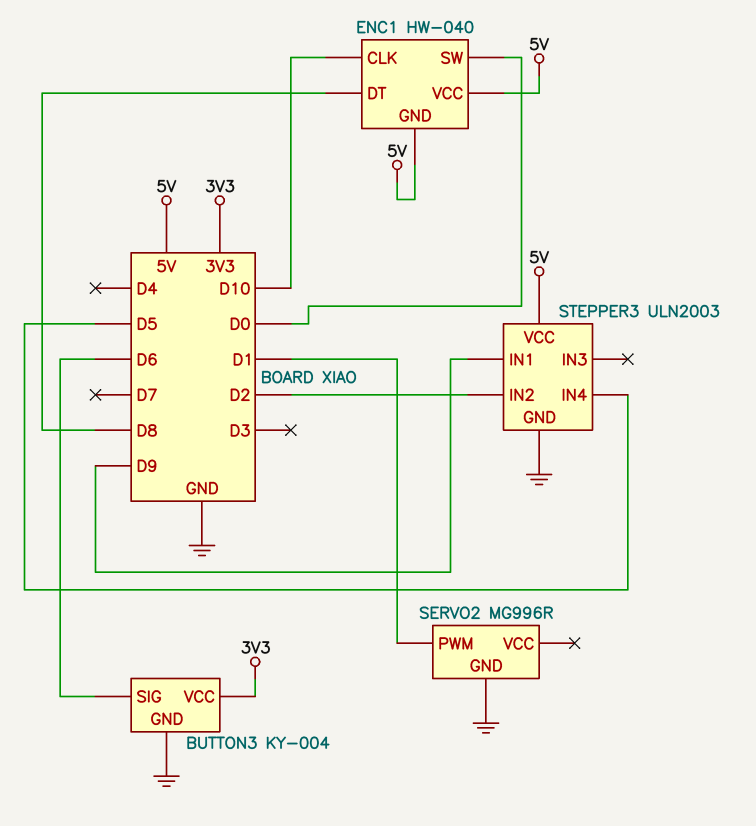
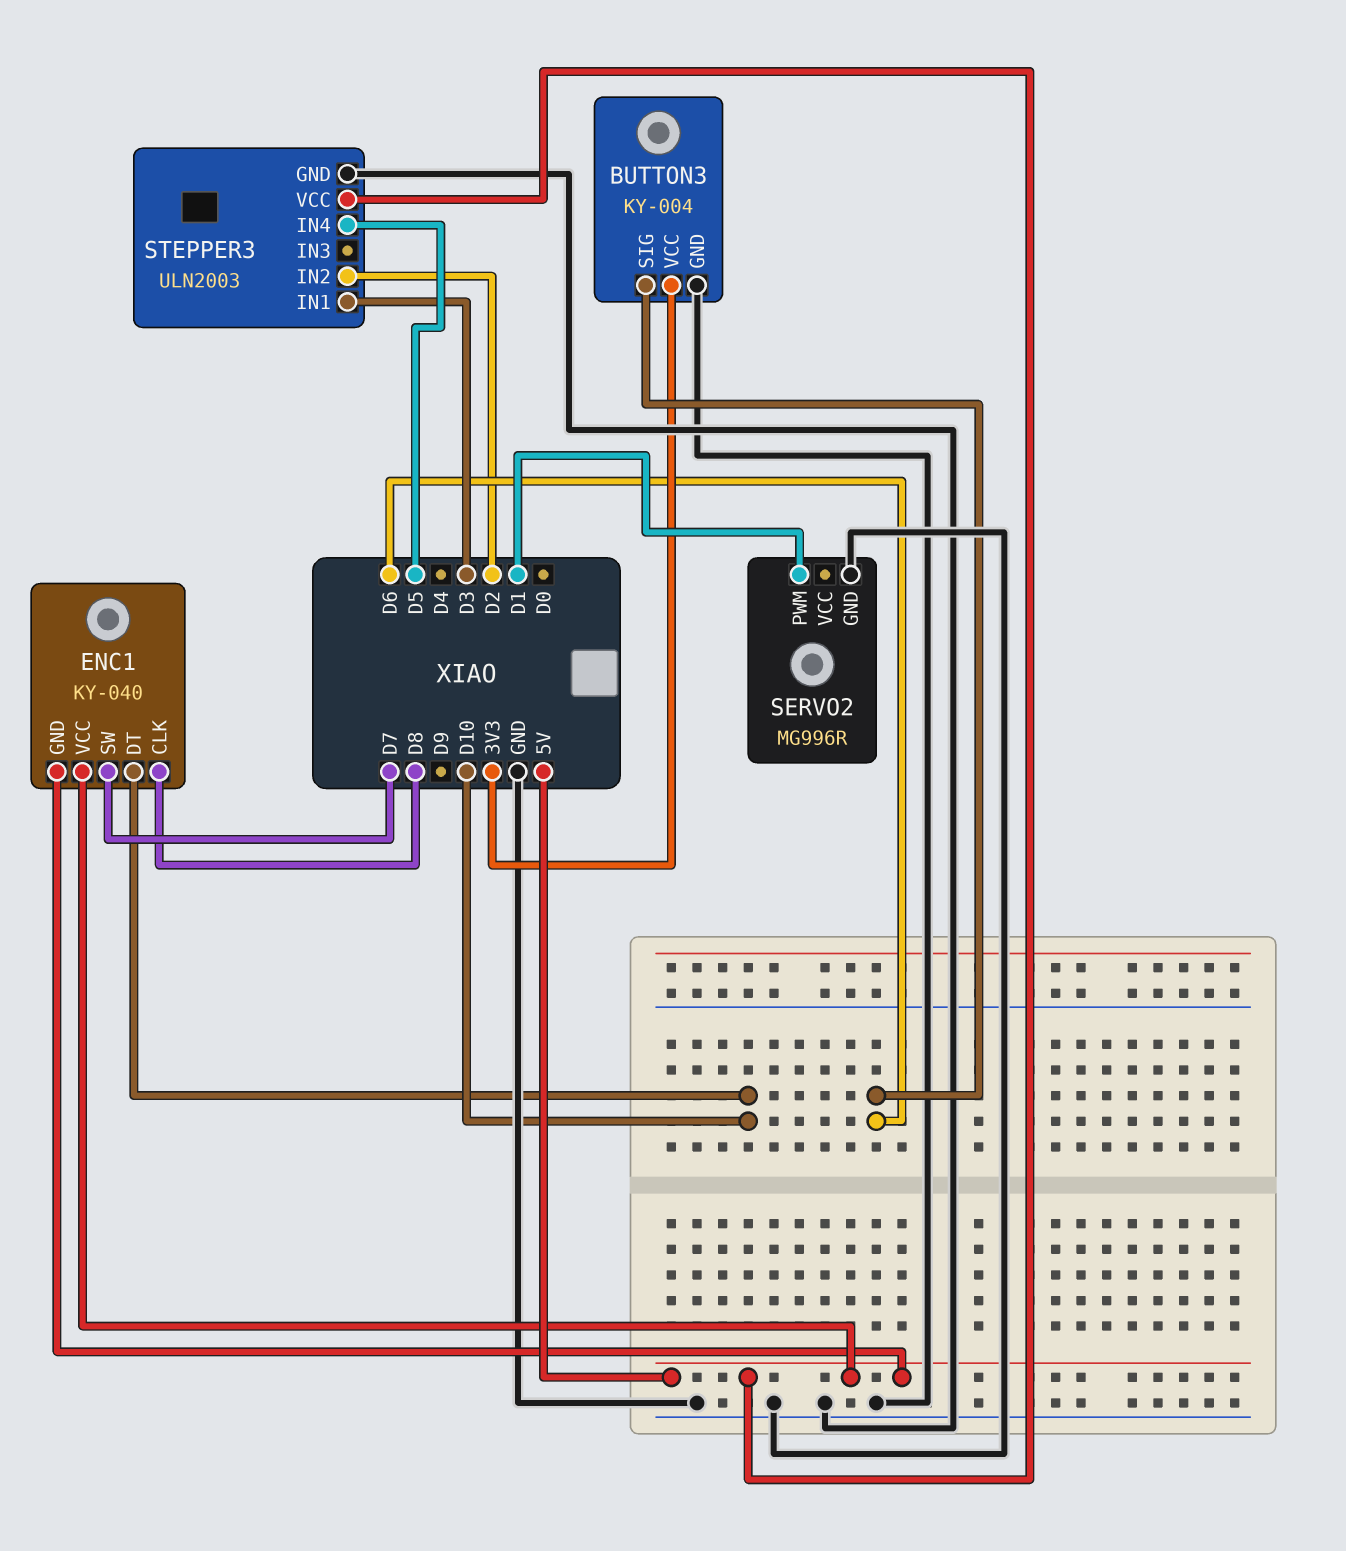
ENC1: HW-040 -> KY-040
ENC1 pin CLK: D10 -> D8
ENC1 pin DT: D8 -> D10
ENC1 pin SW: D0 -> D7
STEPPER3 pin IN1: D9 -> D3

